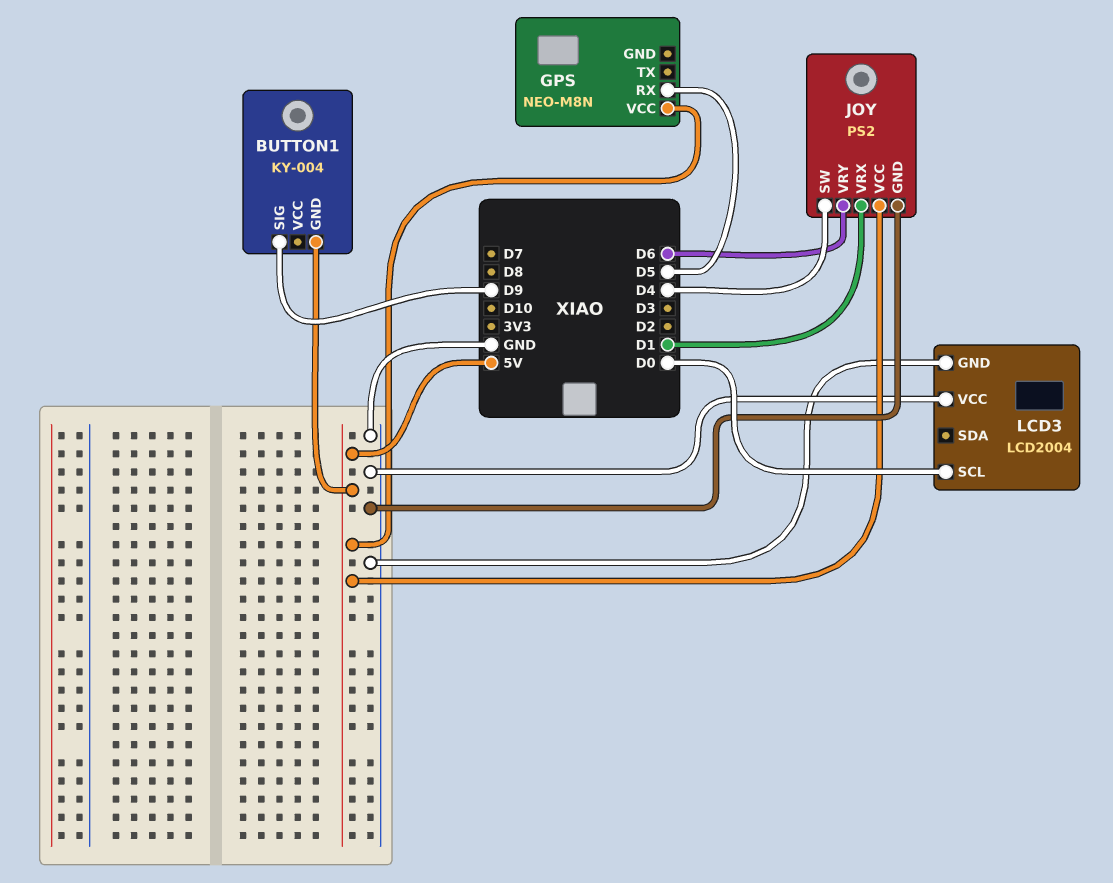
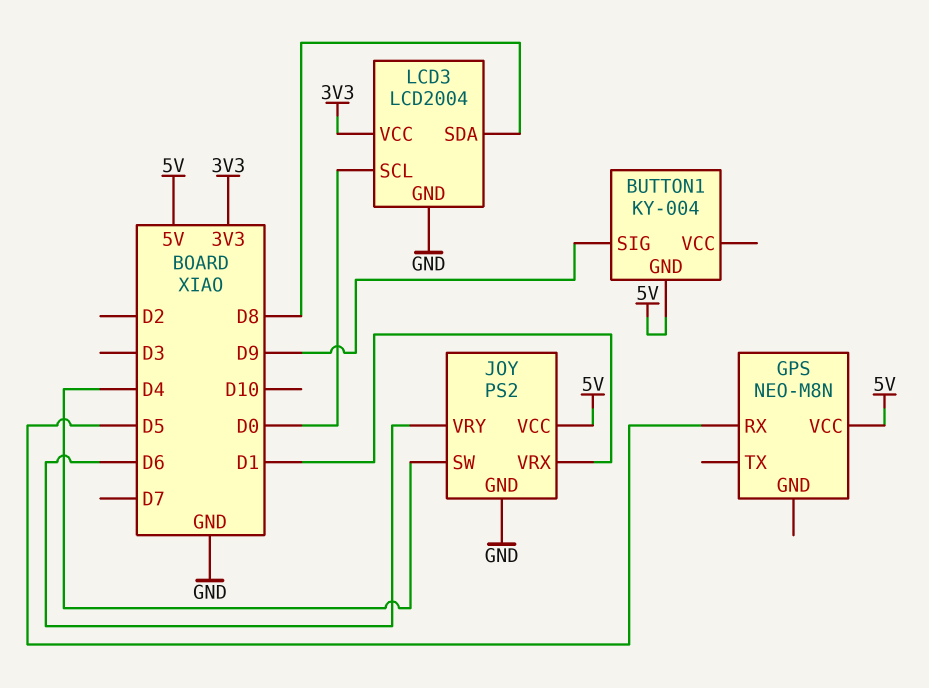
LCD3 pin SDA: none -> D8
LCD3 pin VCC: GND -> 3V3

